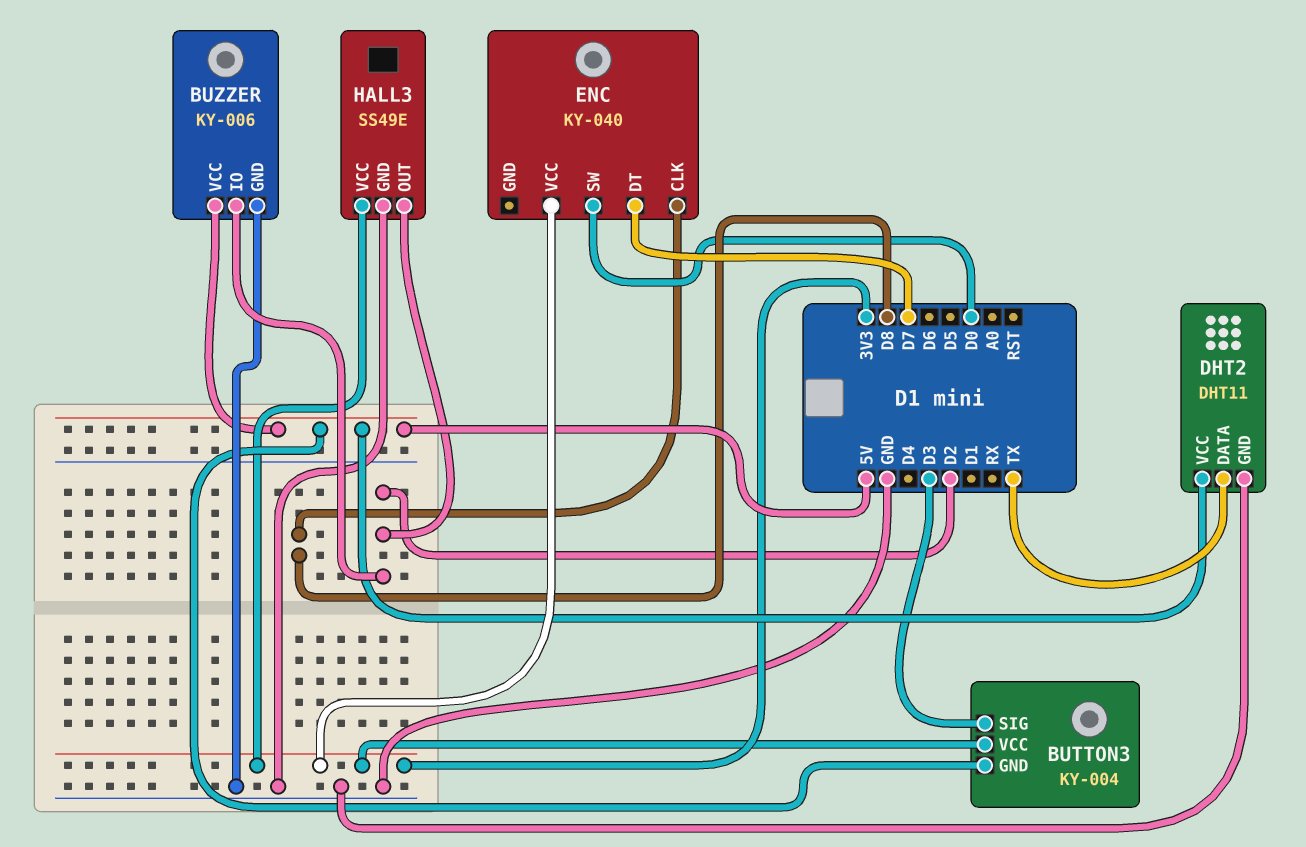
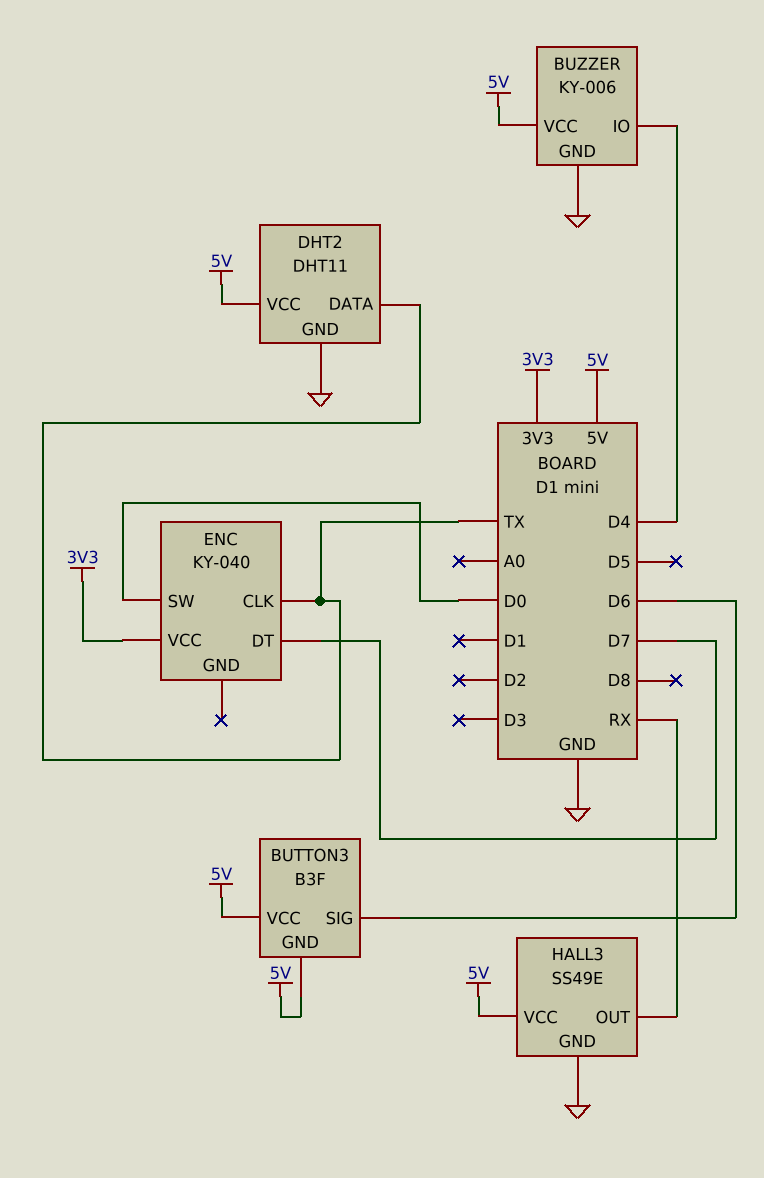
BUTTON3: KY-004 -> B3F
BUTTON3 pin SIG: D3 -> D6
BUTTON3 pin VCC: 3V3 -> 5V
BUZZER pin IO: D2 -> D4
ENC pin CLK: D8 -> TX
HALL3 pin OUT: D2 -> RX
HALL3 pin VCC: 3V3 -> 5V

